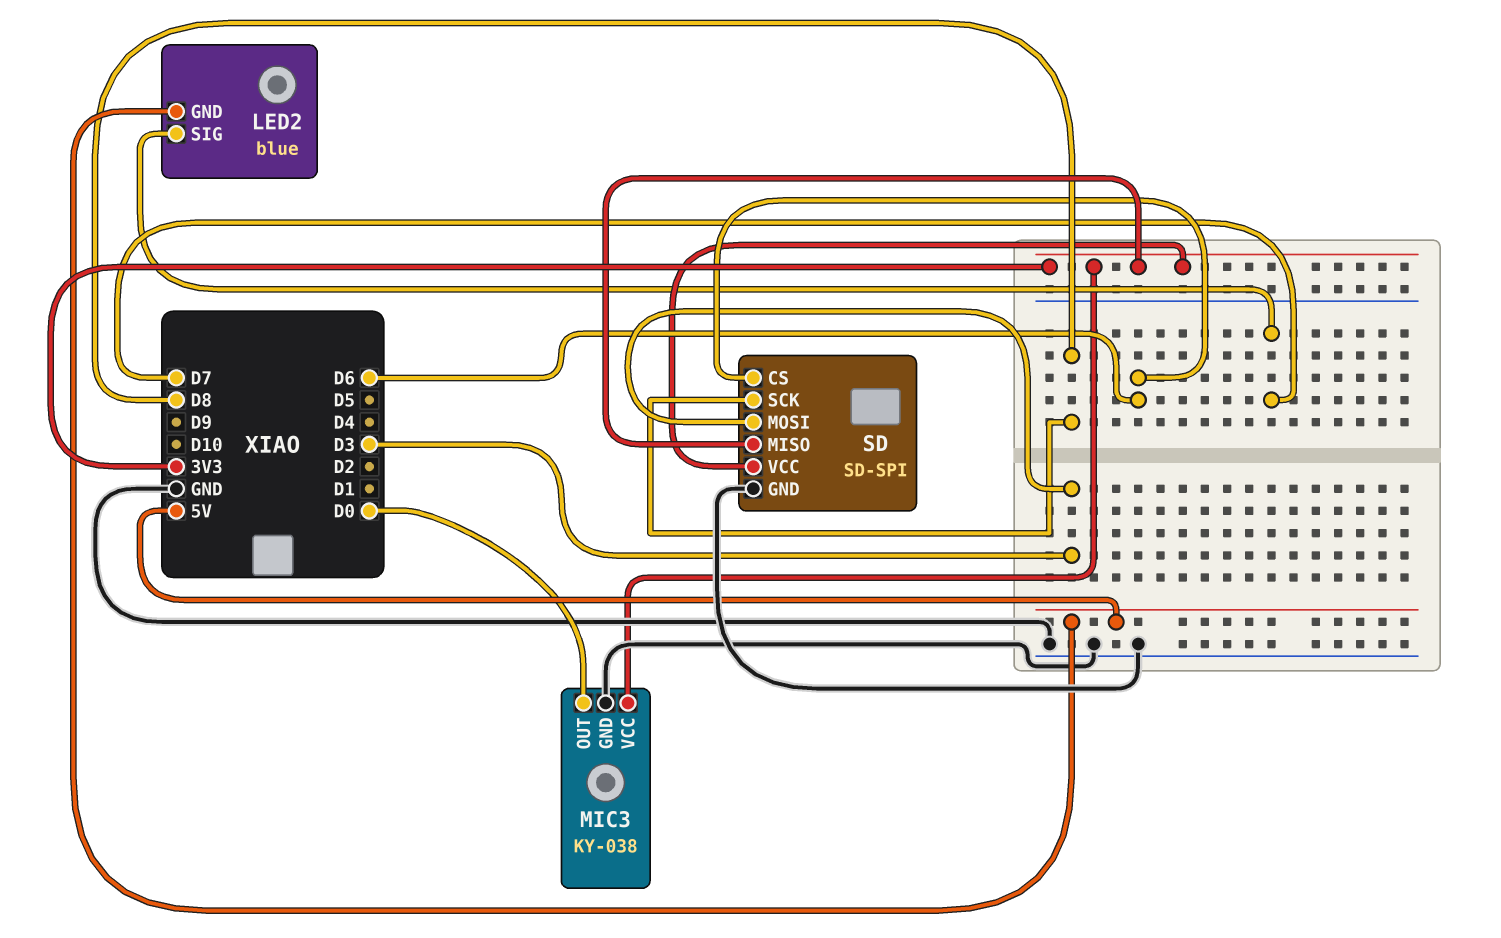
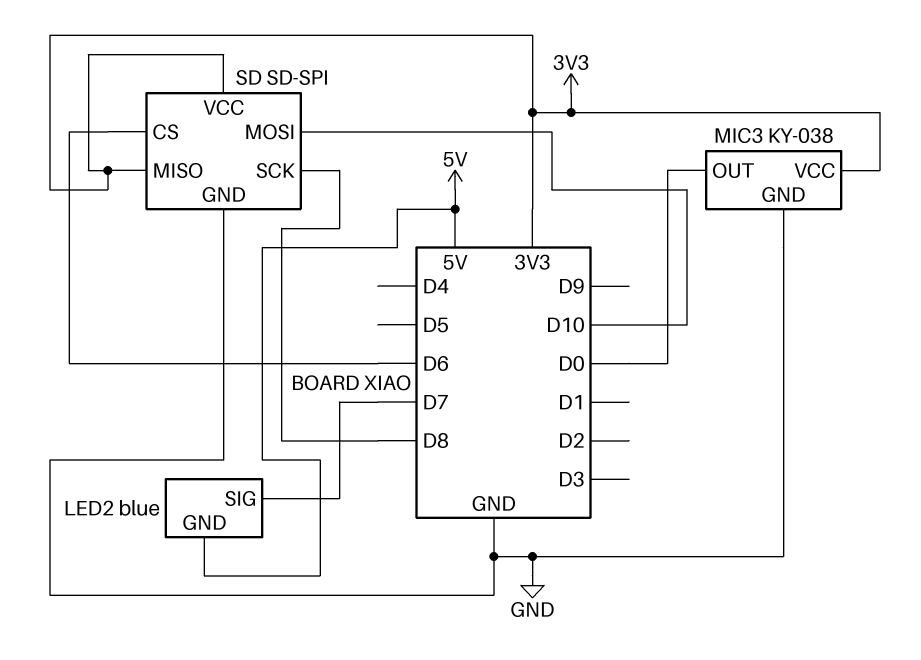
SD pin MOSI: D3 -> D10

